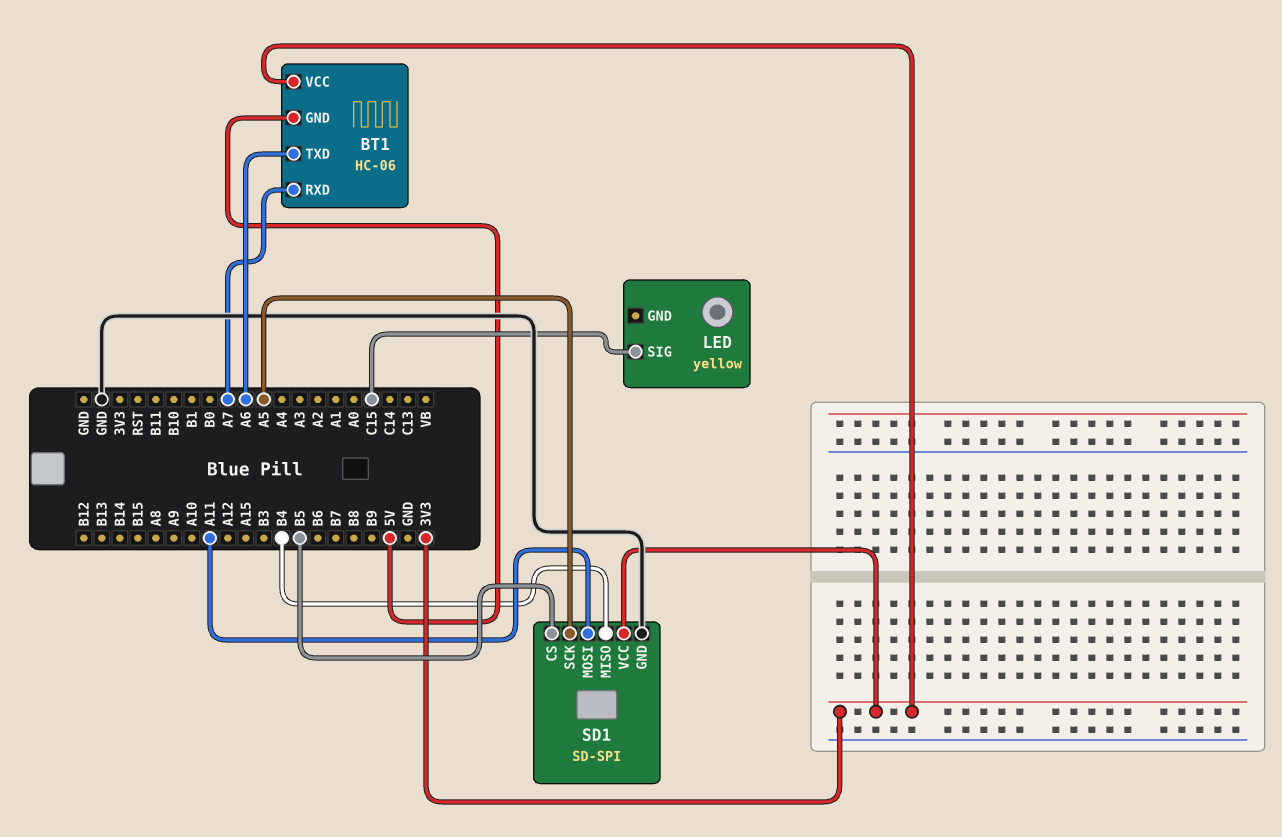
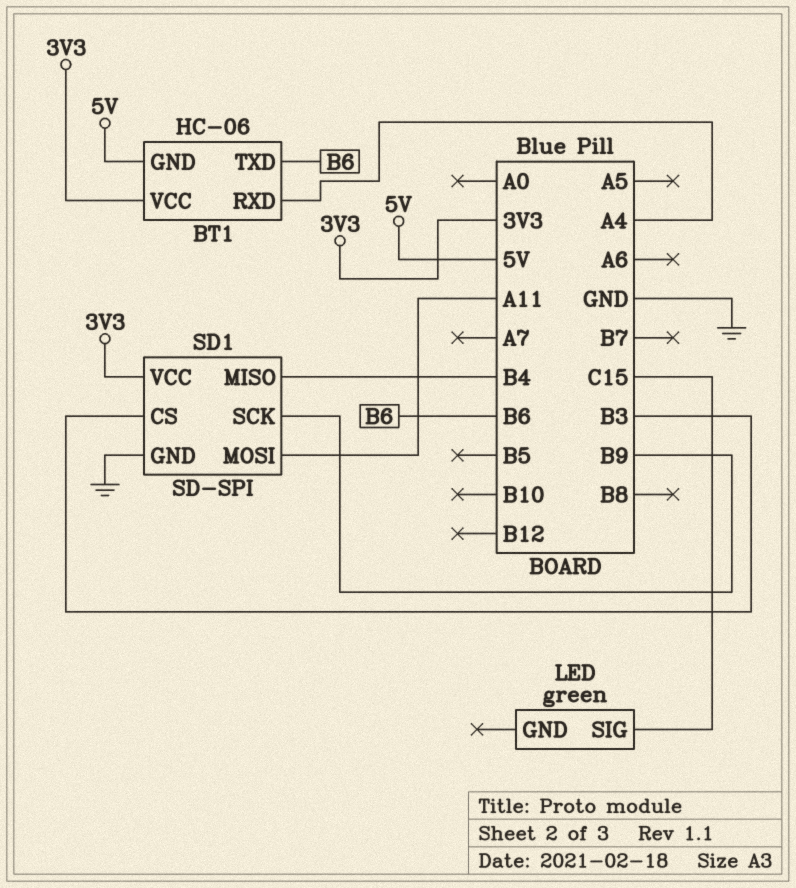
BT1 pin RXD: A7 -> A4
BT1 pin TXD: A6 -> B6
LED: yellow -> green
SD1 pin CS: B5 -> B3
SD1 pin SCK: A5 -> B9

